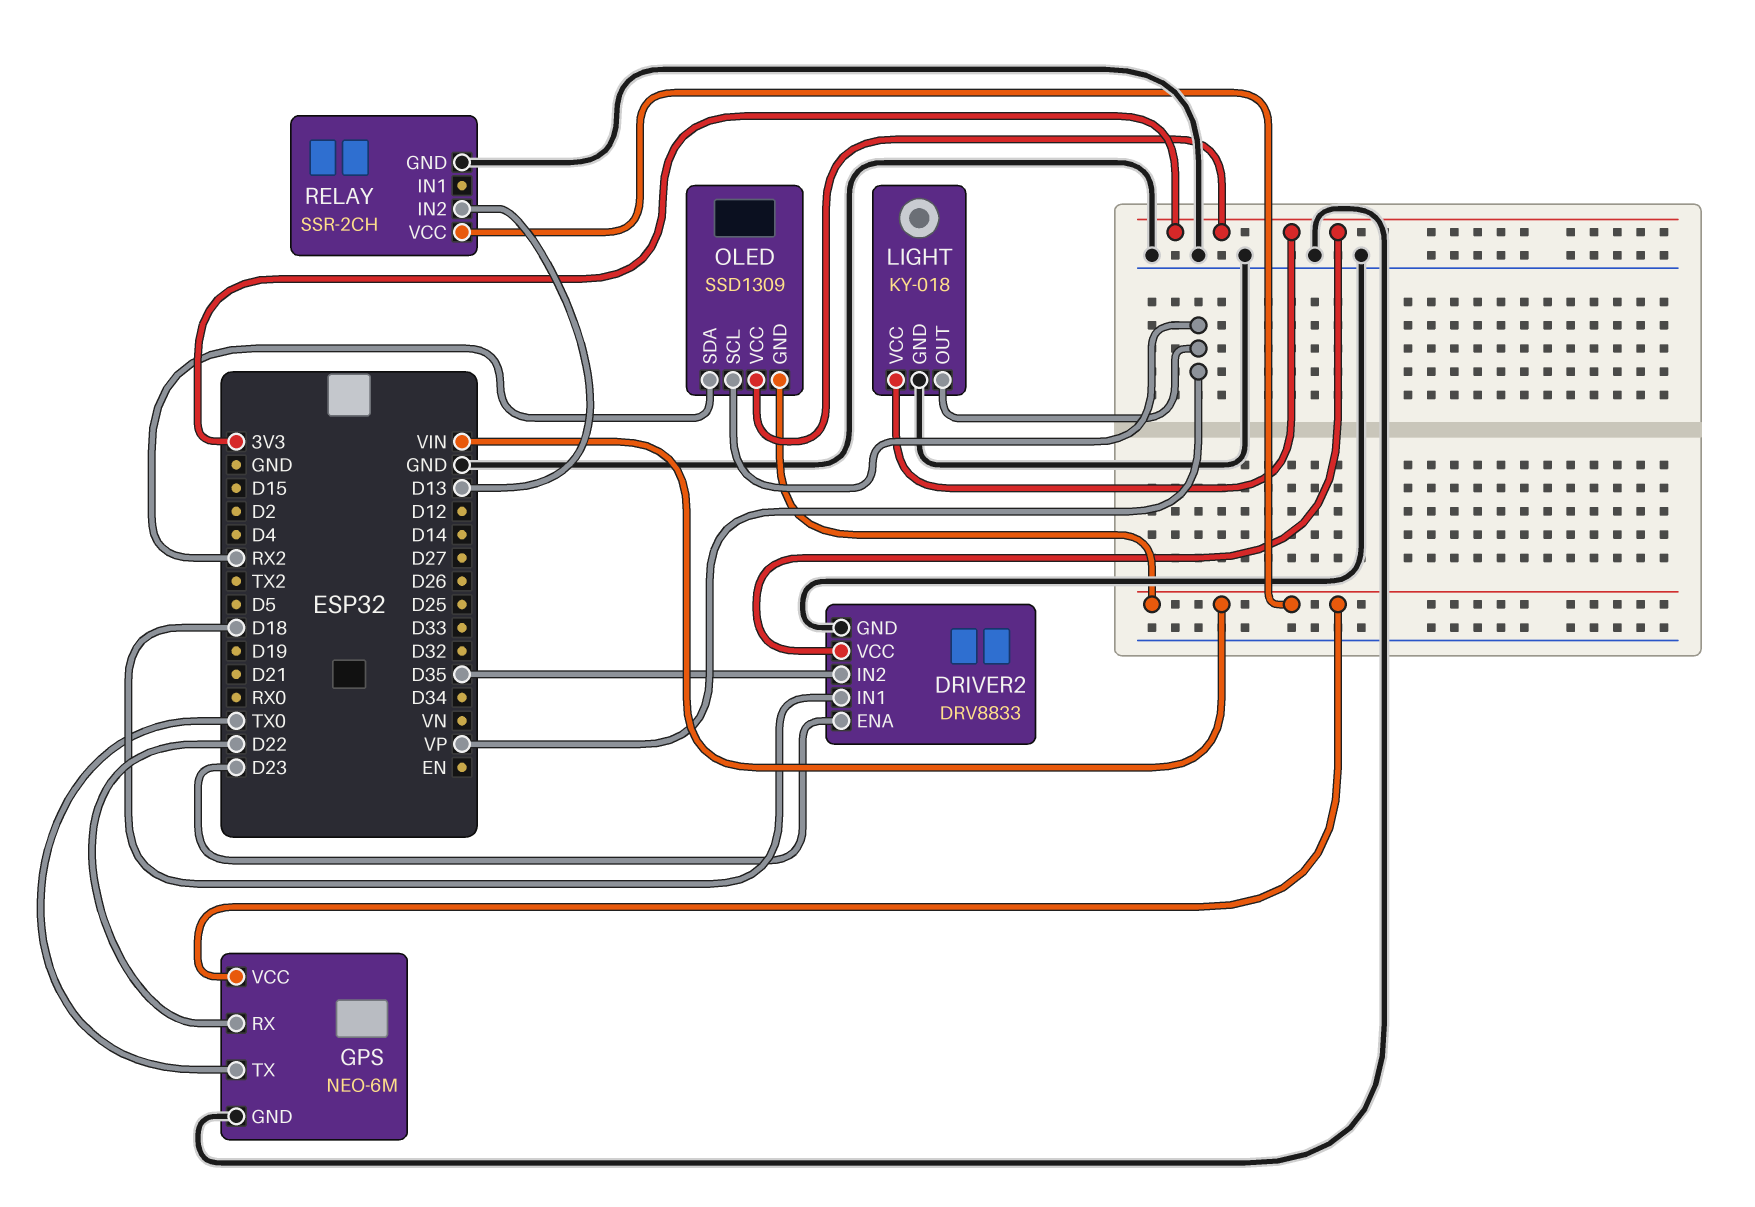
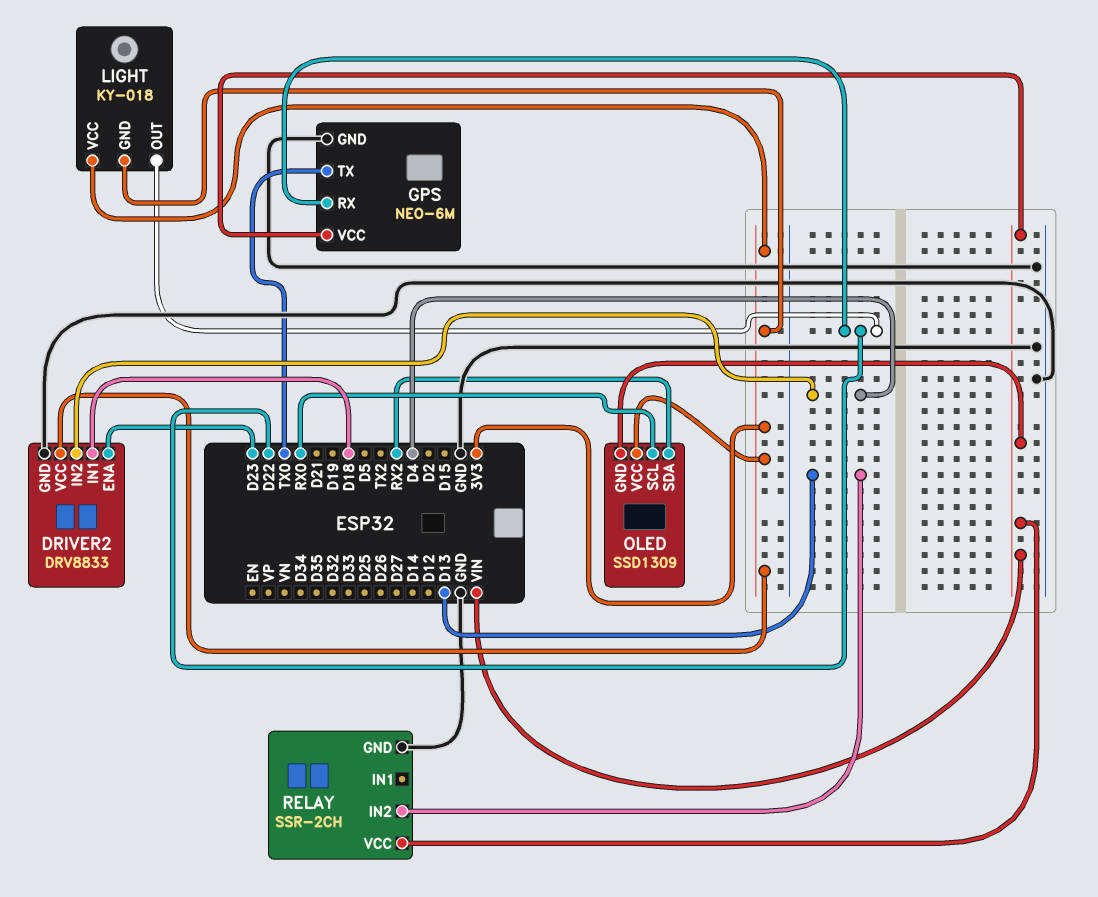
DRIVER2 pin IN2: D35 -> D4
LIGHT pin GND: GND -> 3V3
LIGHT pin OUT: VP -> D22
OLED pin SCL: VP -> RX0

